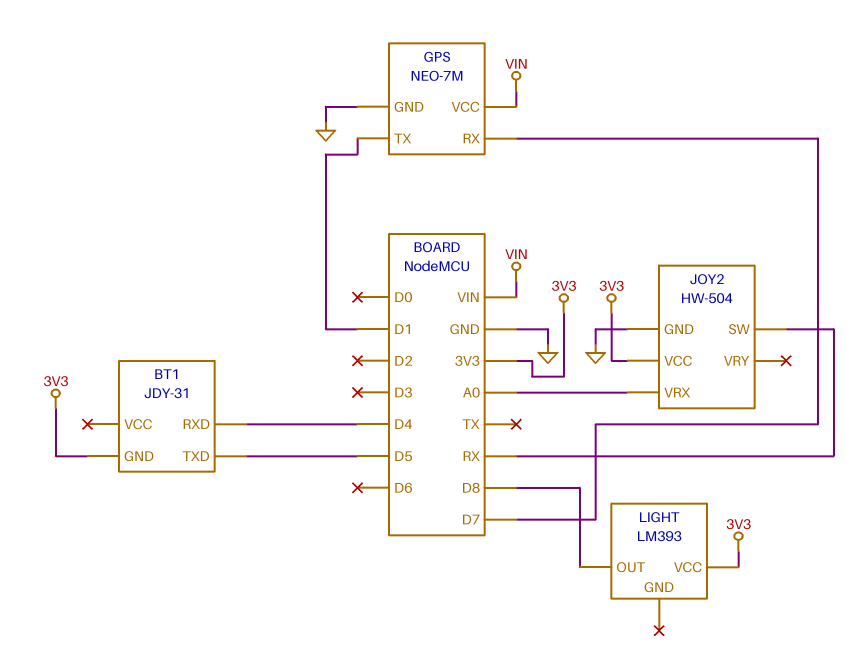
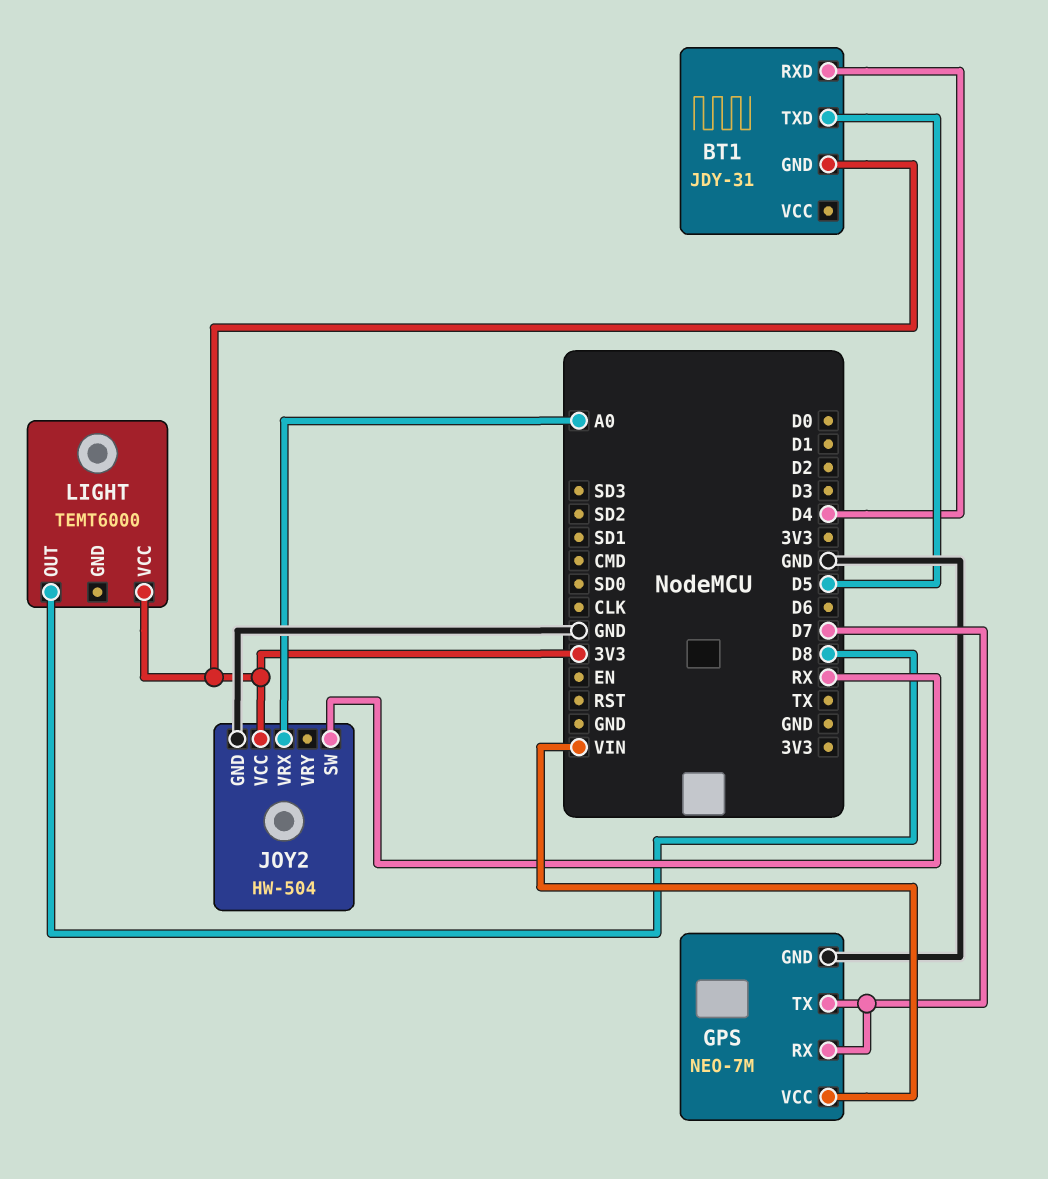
GPS pin TX: D1 -> D7
LIGHT: LM393 -> TEMT6000

